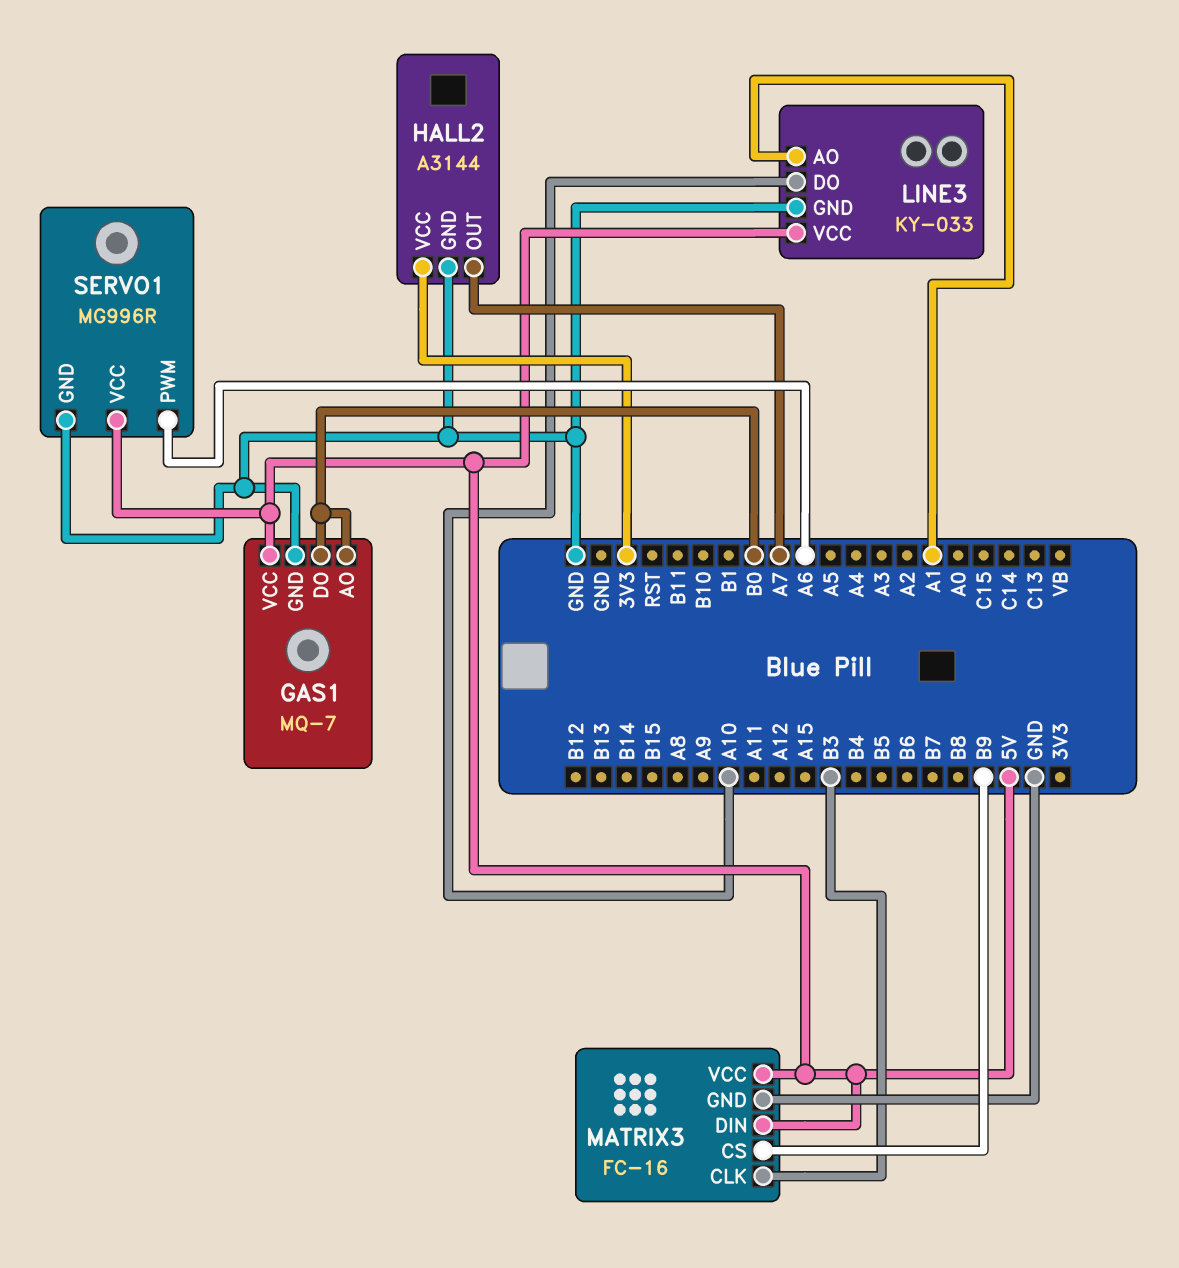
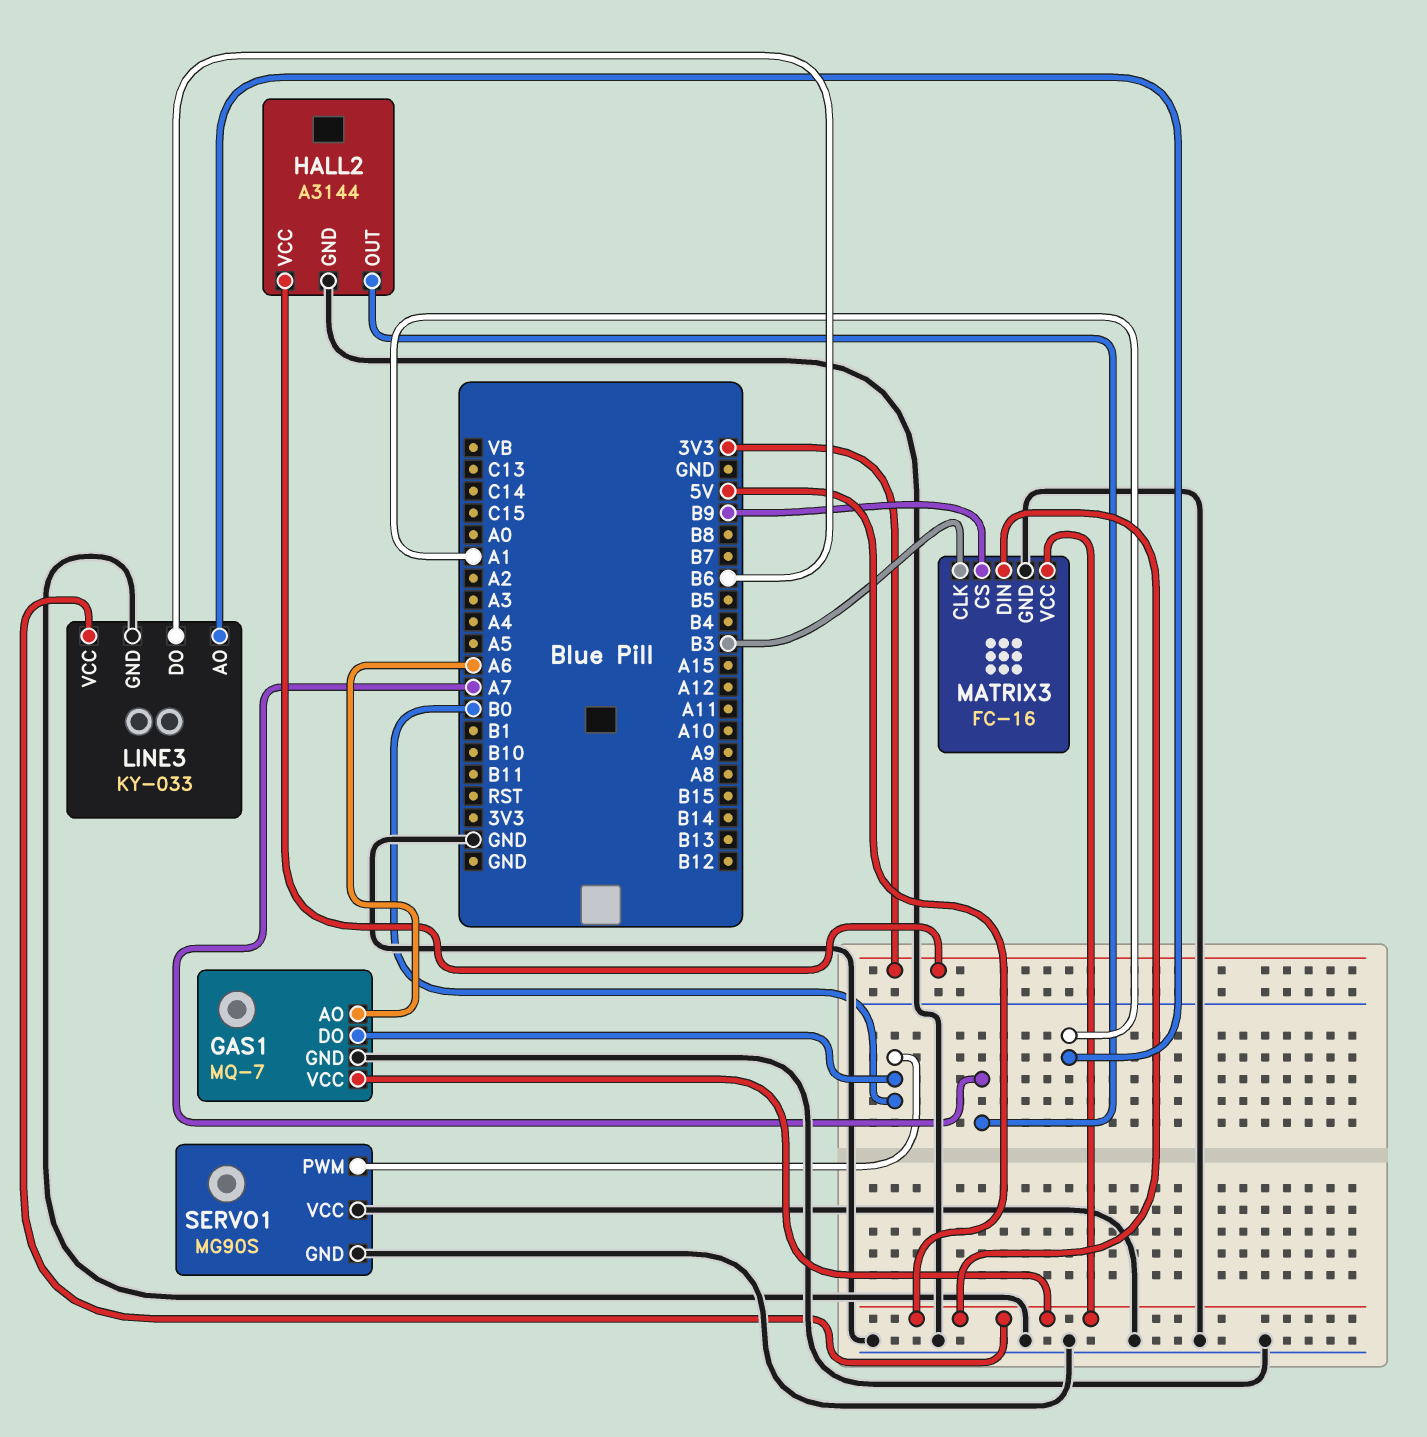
GAS1 pin AO: B0 -> A6
LINE3 pin DO: A10 -> B6
SERVO1: MG996R -> MG90S
SERVO1 pin PWM: A6 -> B0
SERVO1 pin VCC: 5V -> GND

